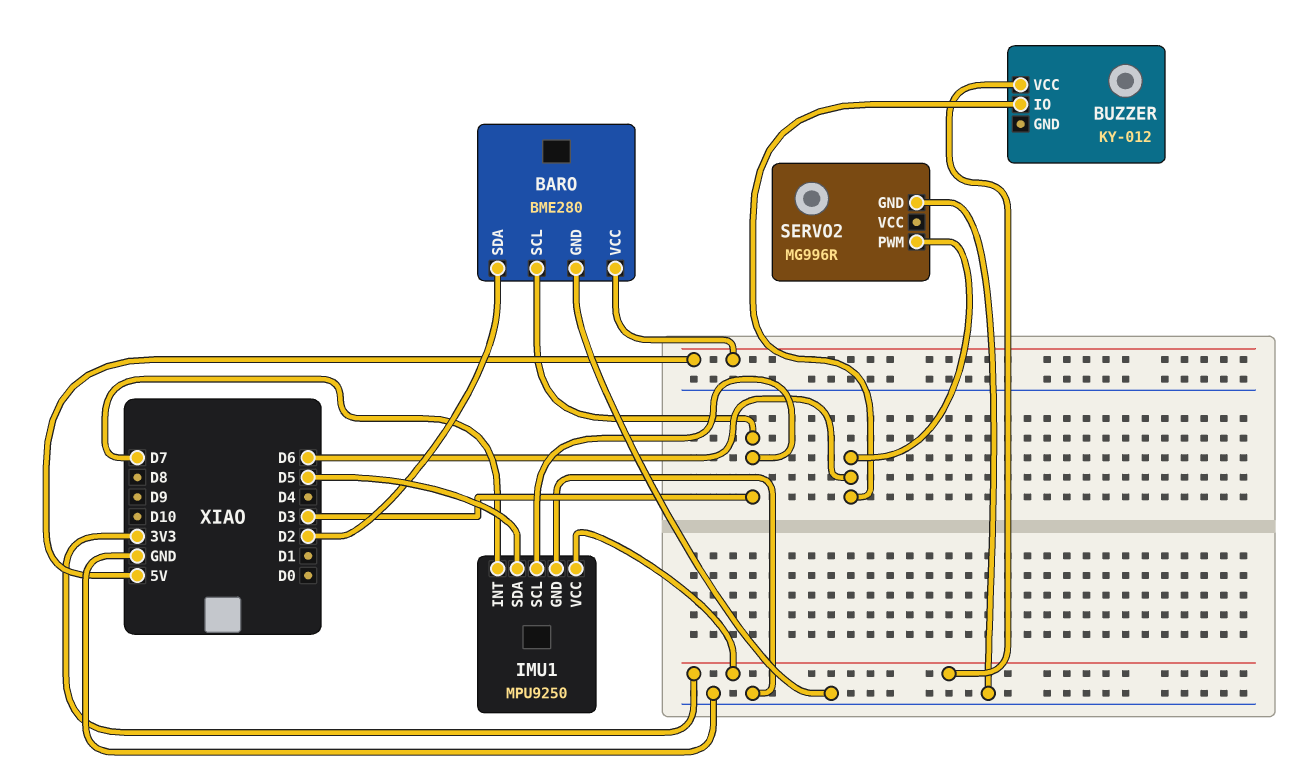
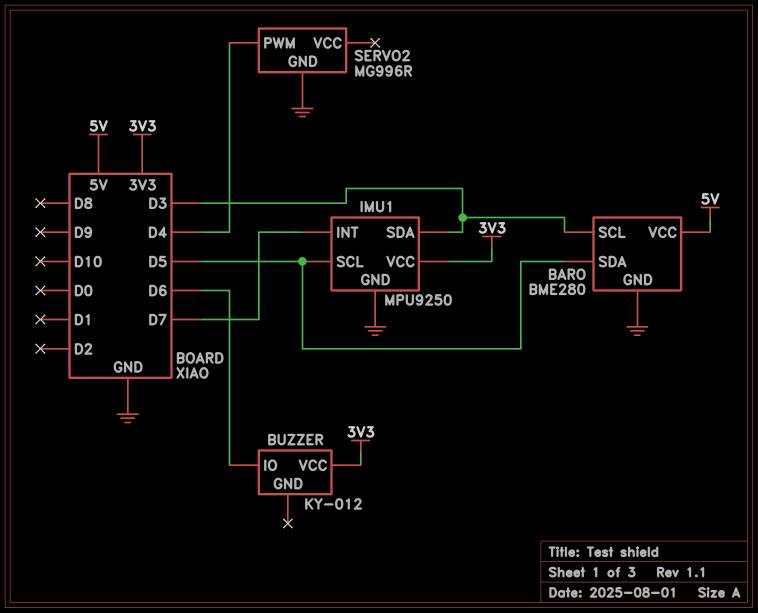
BARO pin SDA: D2 -> D5
IMU1 pin SCL: D3 -> D5
IMU1 pin SDA: D5 -> D3
SERVO2 pin PWM: D6 -> D4

